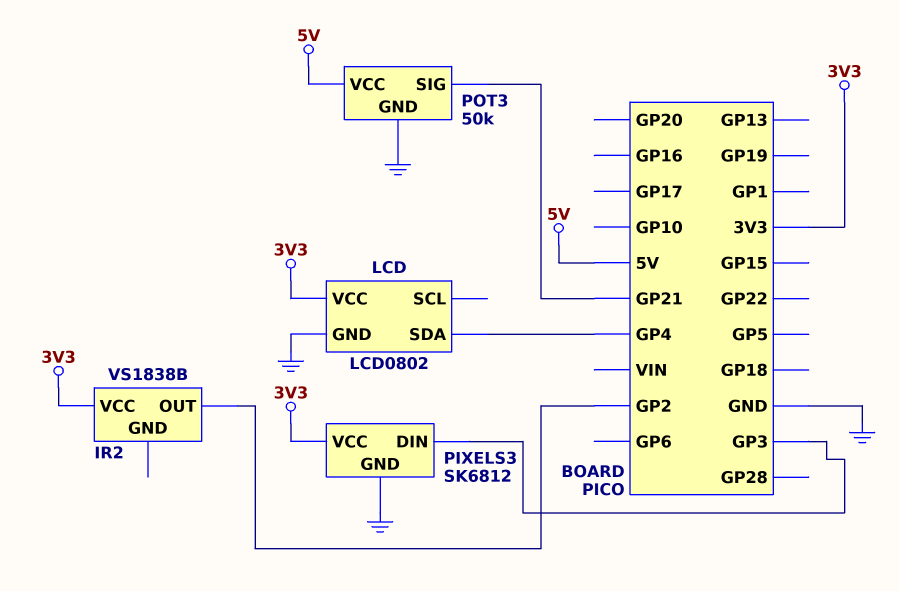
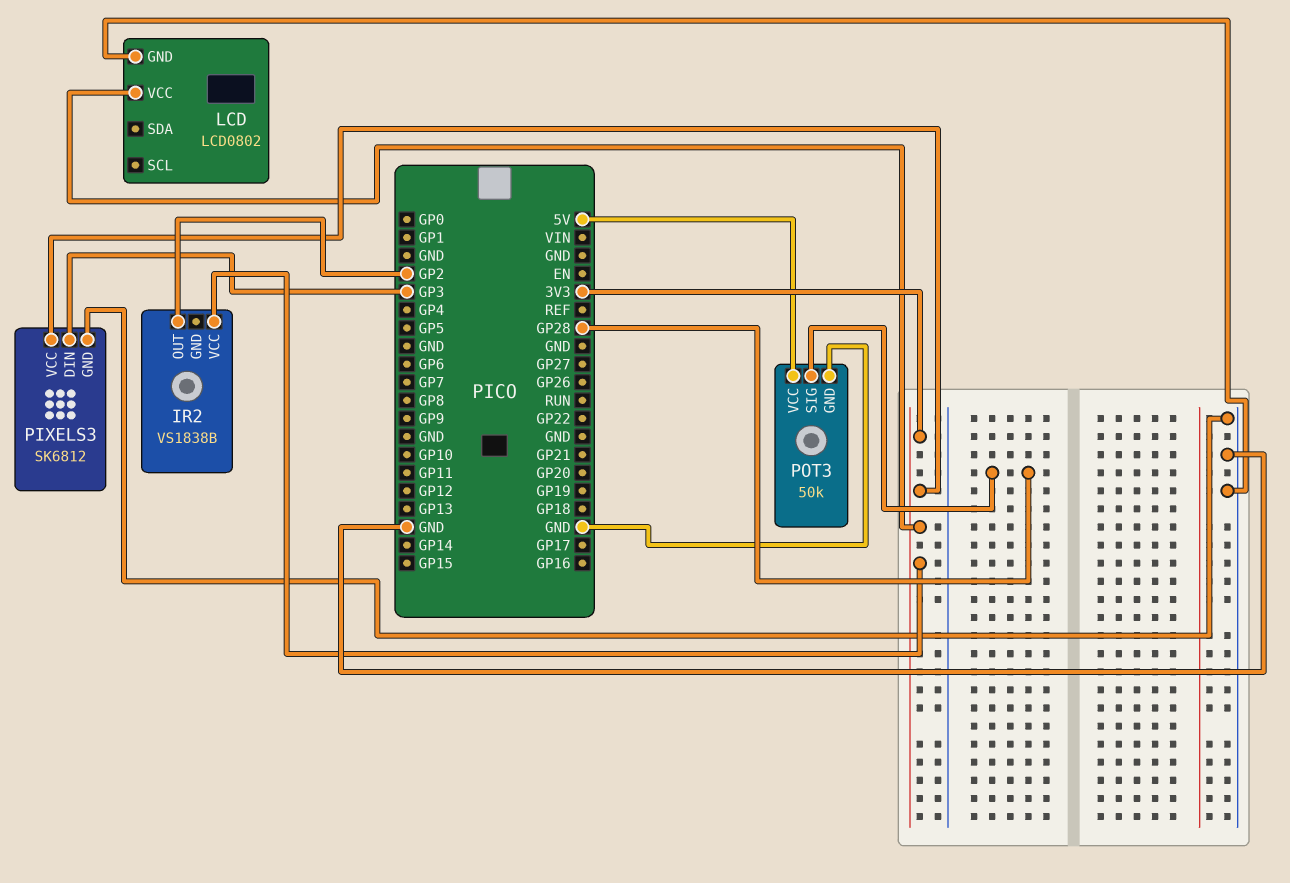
LCD pin SDA: GP4 -> none
POT3 pin SIG: GP21 -> GP28

